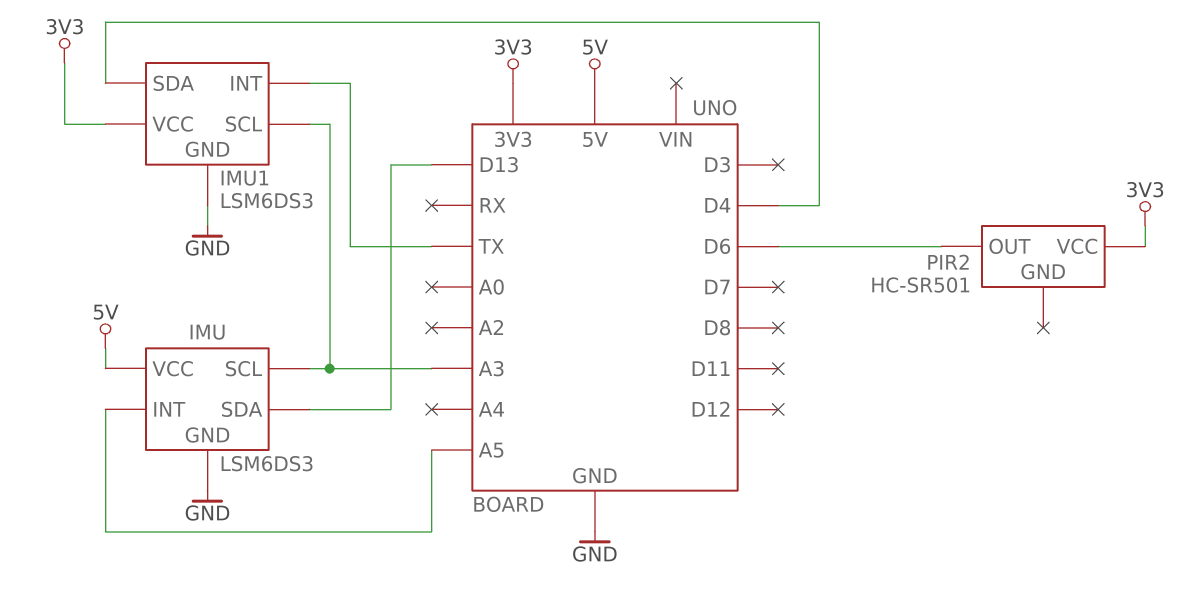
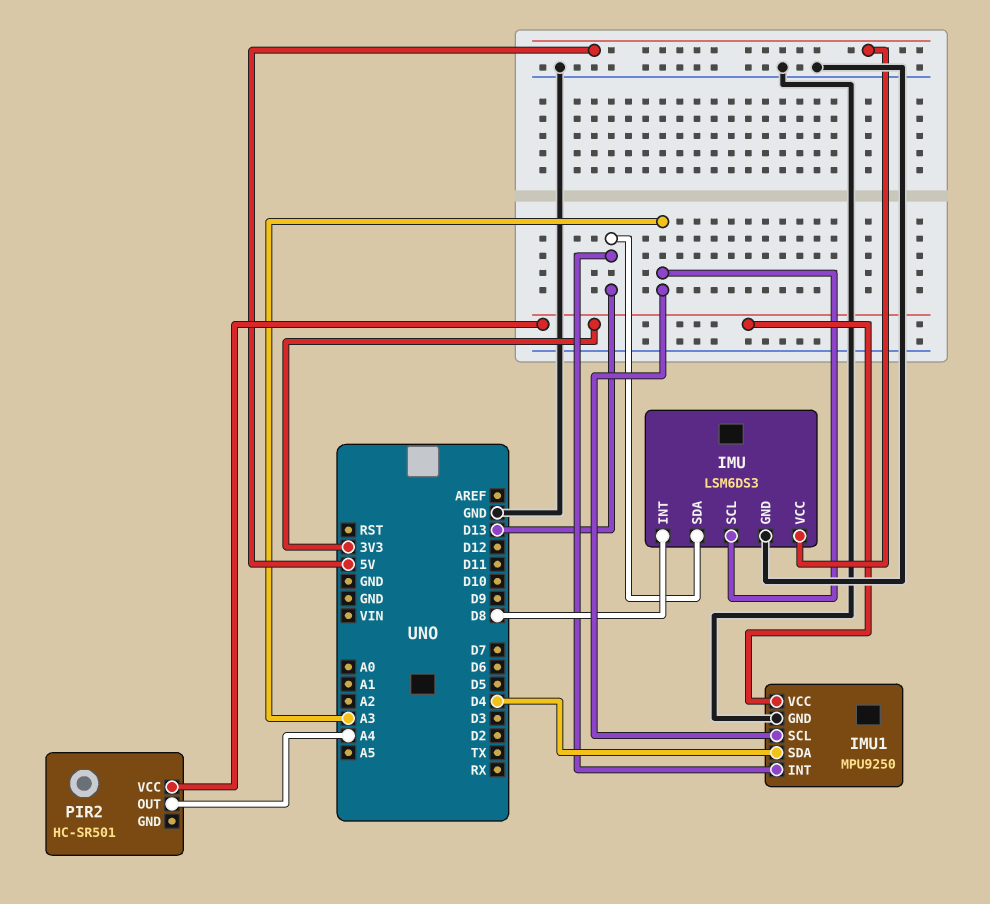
IMU pin INT: A5 -> D8
IMU1: LSM6DS3 -> MPU9250
IMU1 pin INT: TX -> D13
PIR2 pin OUT: D6 -> A4

